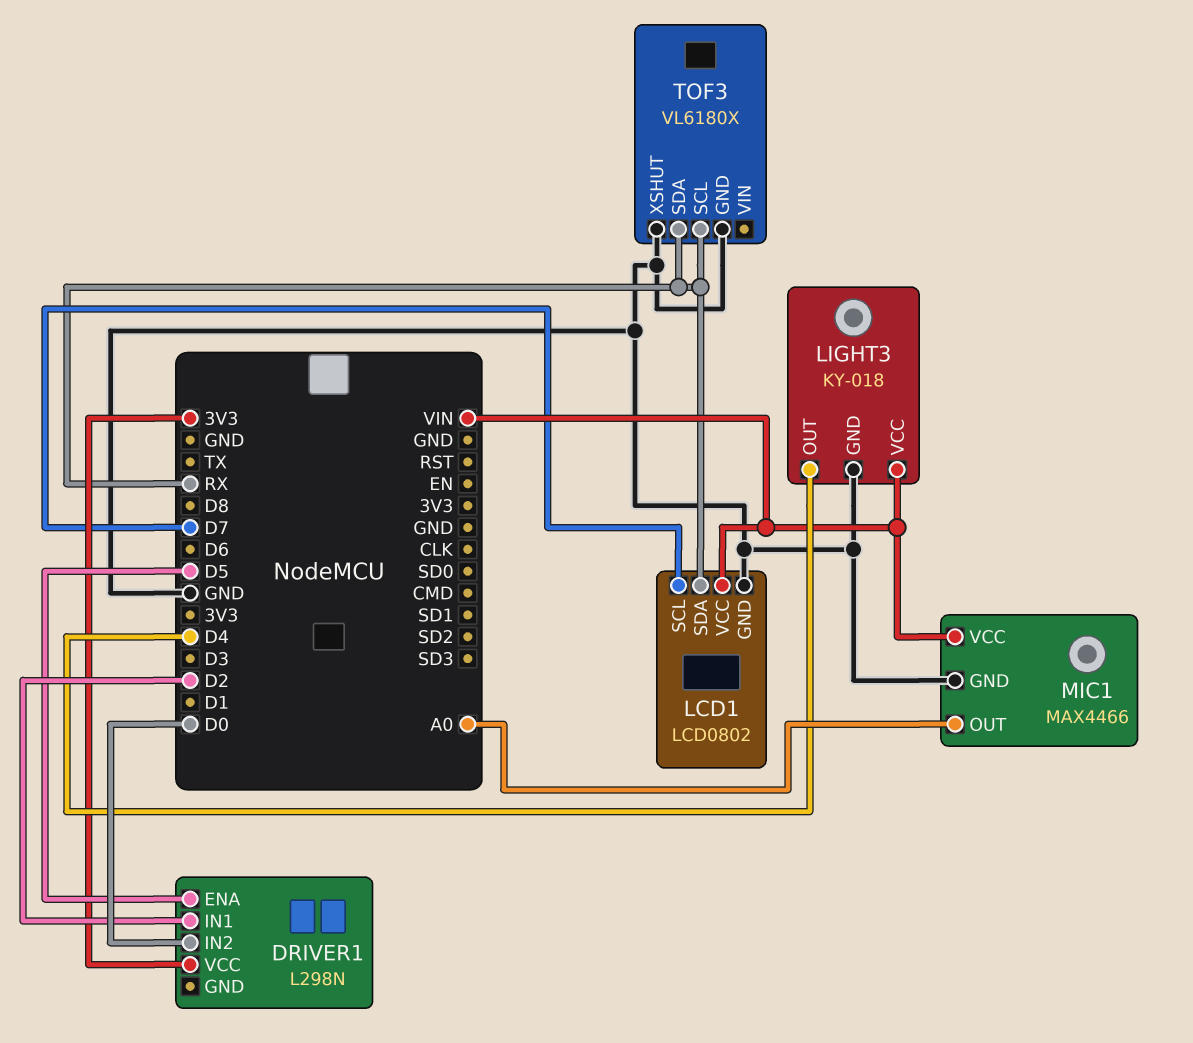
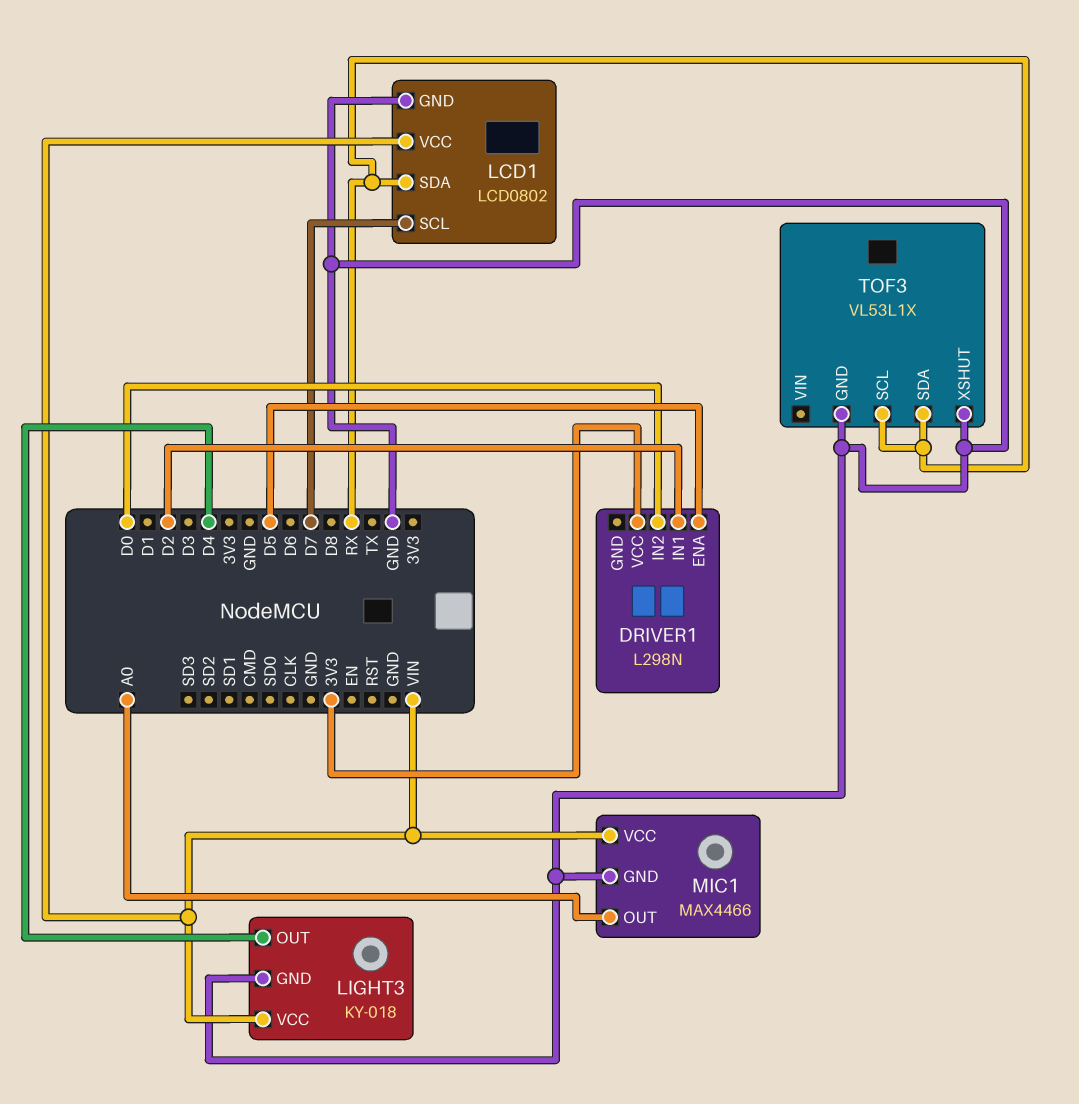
TOF3: VL6180X -> VL53L1X

